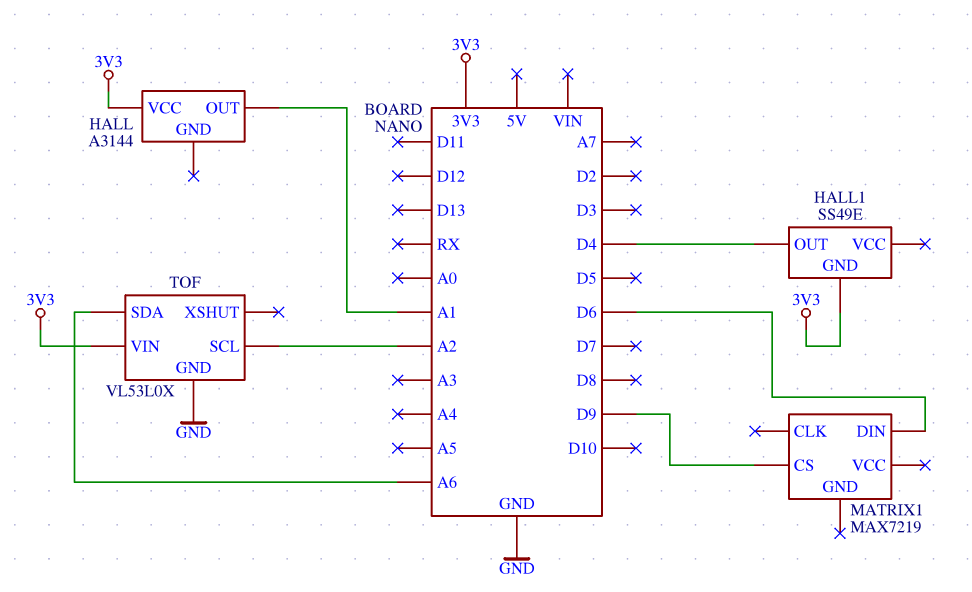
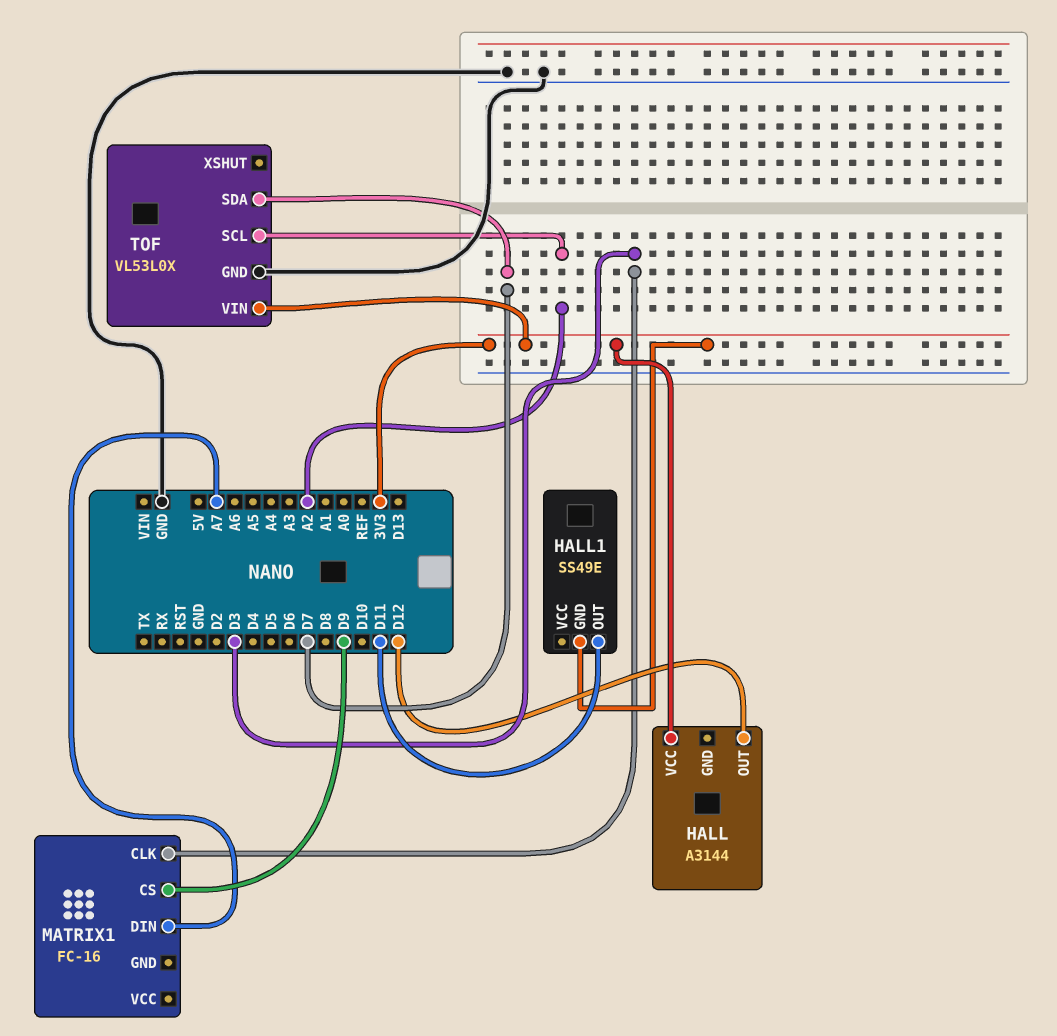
HALL pin OUT: A1 -> D12
HALL1 pin OUT: D4 -> D11
MATRIX1: MAX7219 -> FC-16
MATRIX1 pin CLK: none -> D3
MATRIX1 pin DIN: D6 -> A7
TOF pin SDA: A6 -> D7

